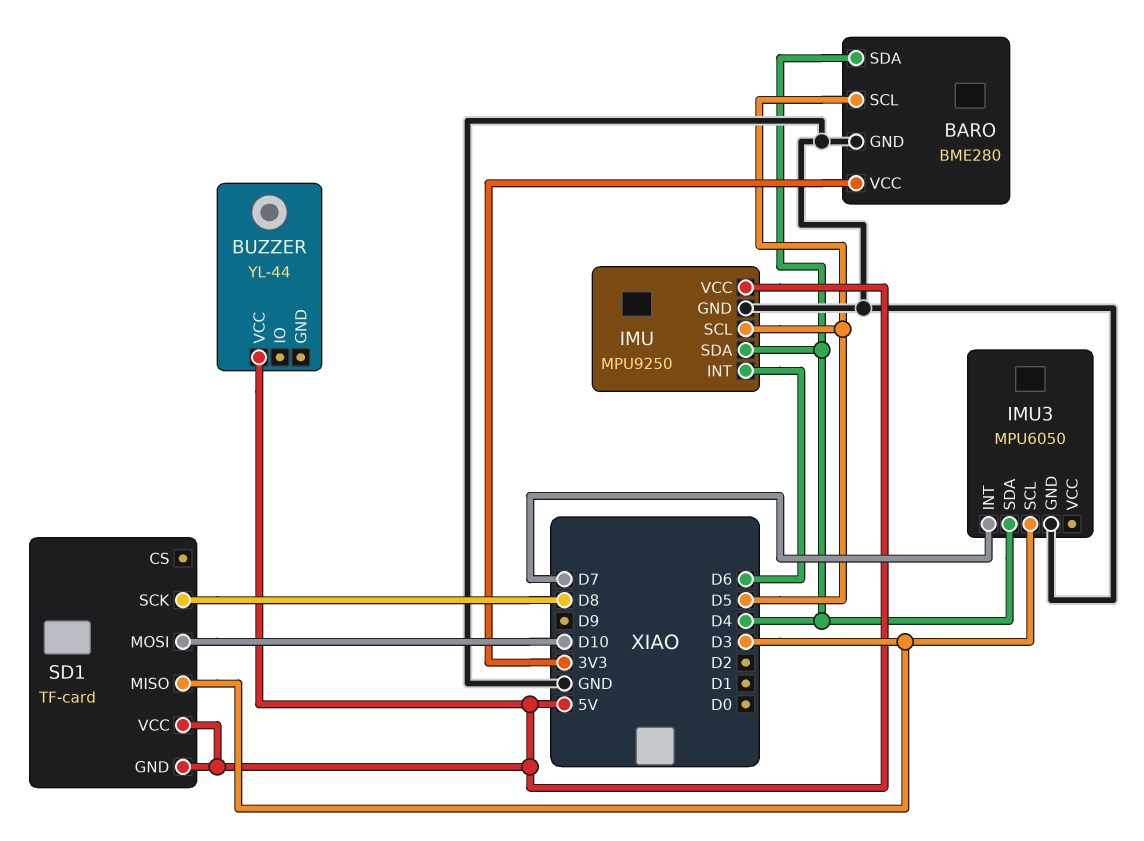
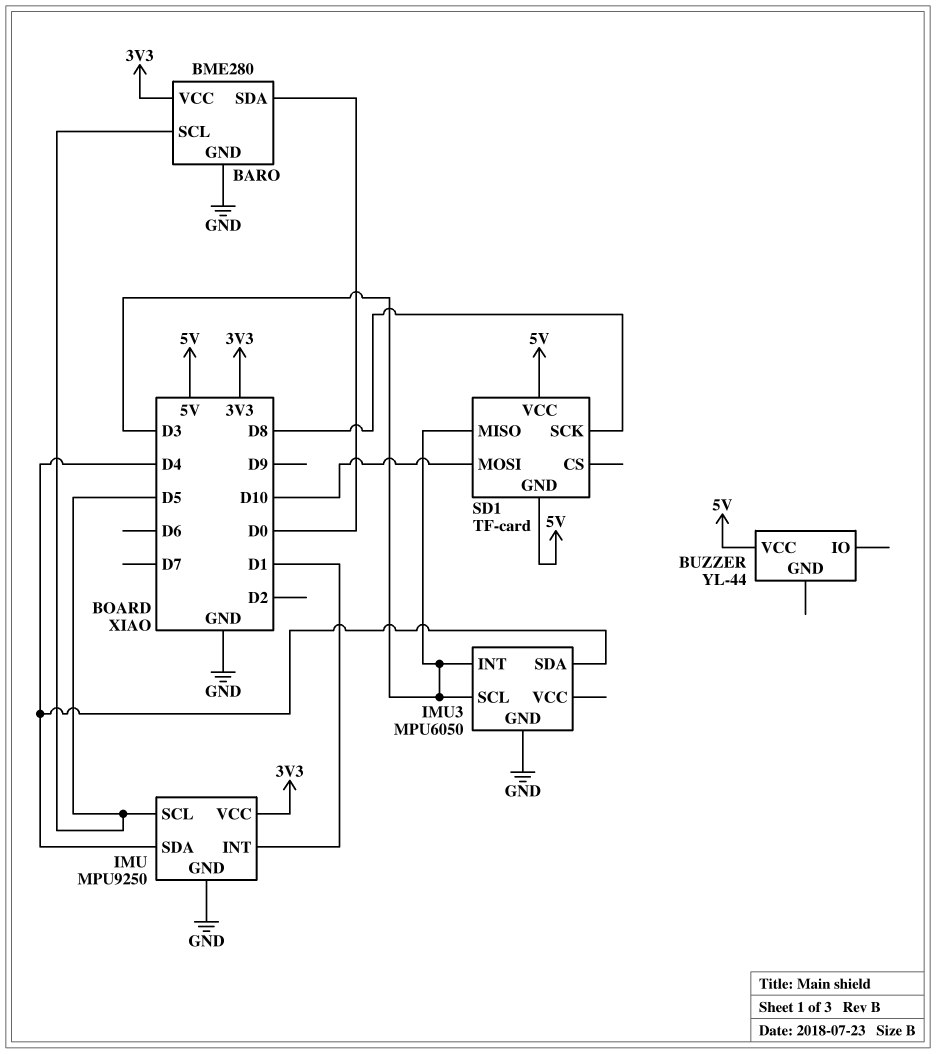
BARO pin SDA: D4 -> D0
IMU pin INT: D6 -> D1
IMU pin VCC: 5V -> 3V3
IMU3 pin INT: D7 -> D3

